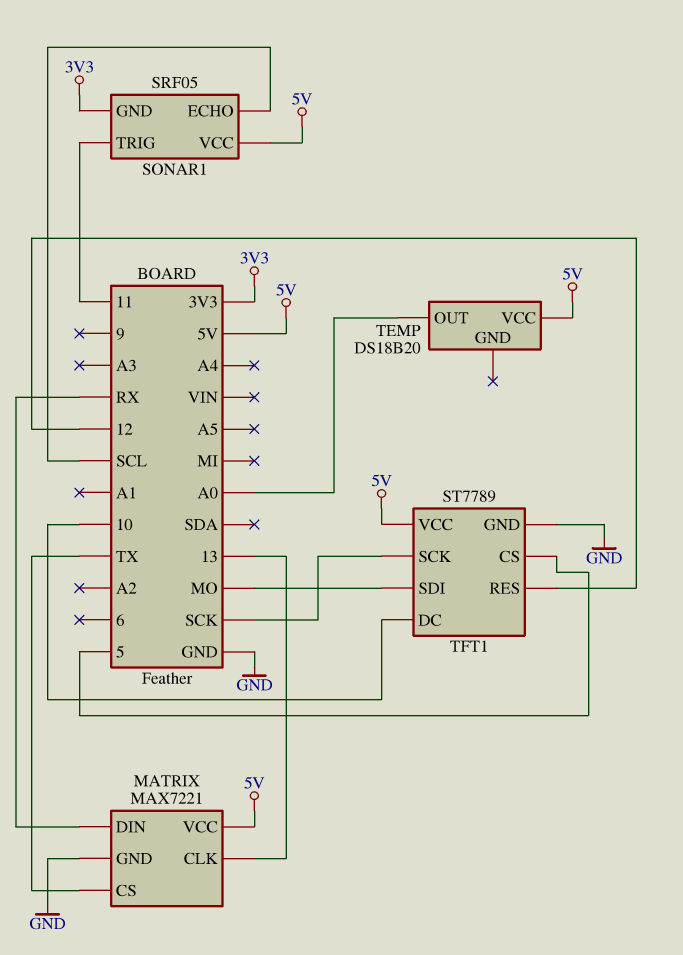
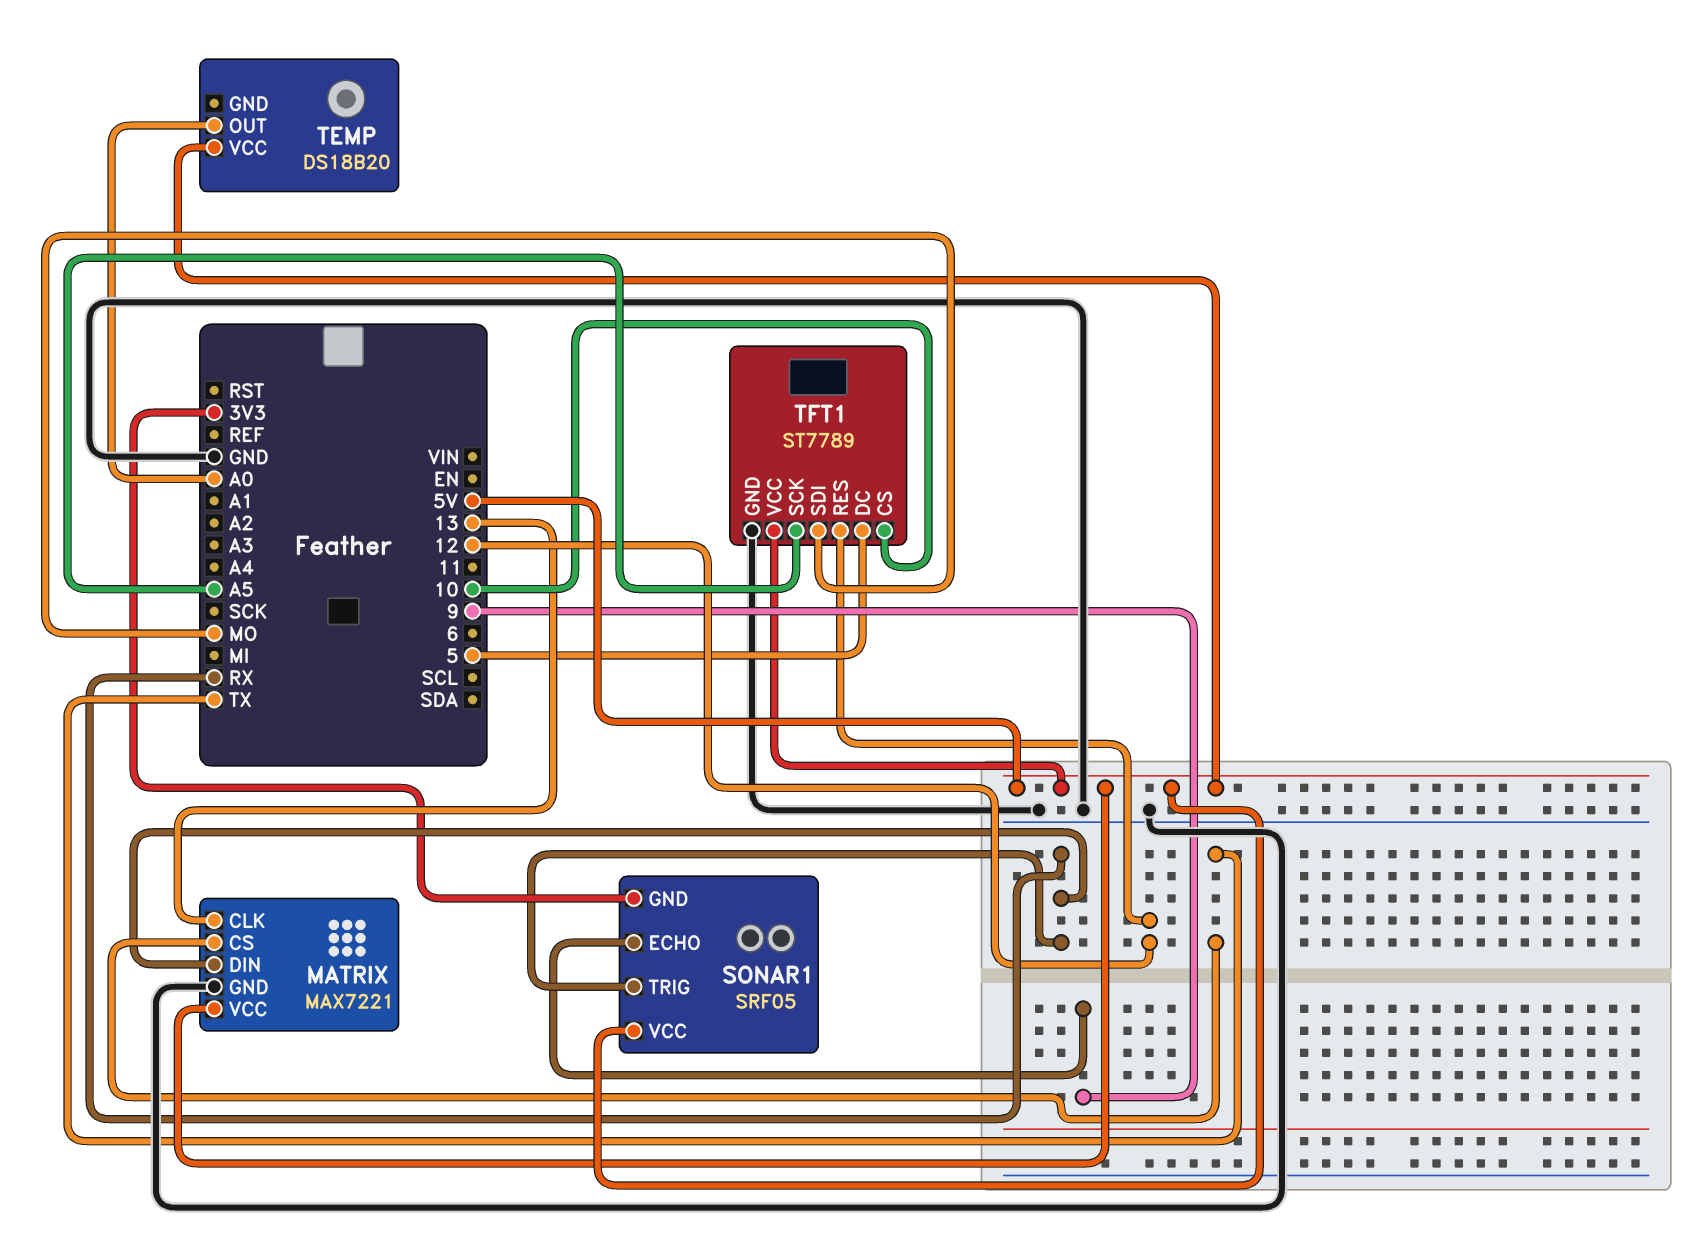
SONAR1 pin ECHO: SCL -> 9
SONAR1 pin TRIG: 11 -> RX
TFT1 pin CS: 5 -> 10
TFT1 pin DC: 10 -> 5
TFT1 pin SCK: SCK -> A5

